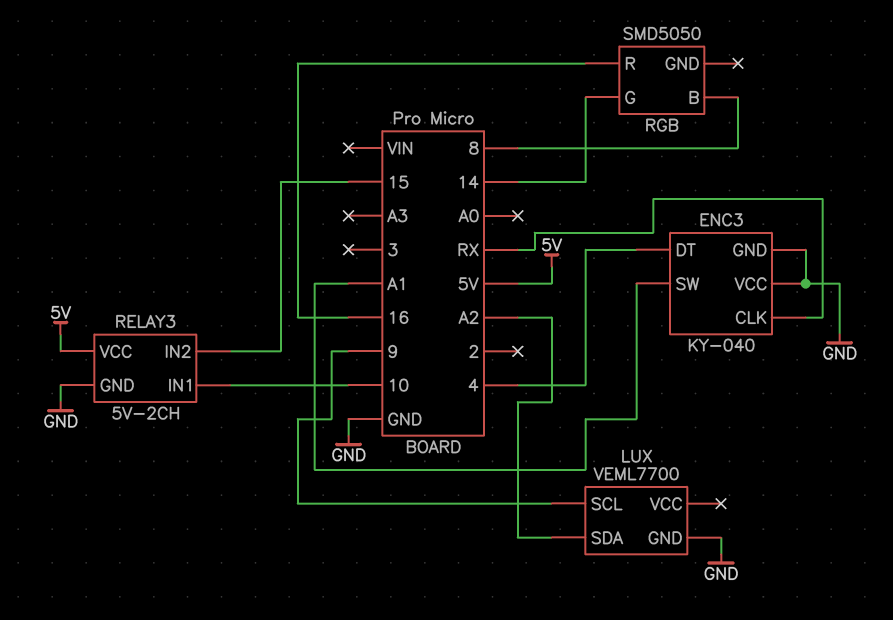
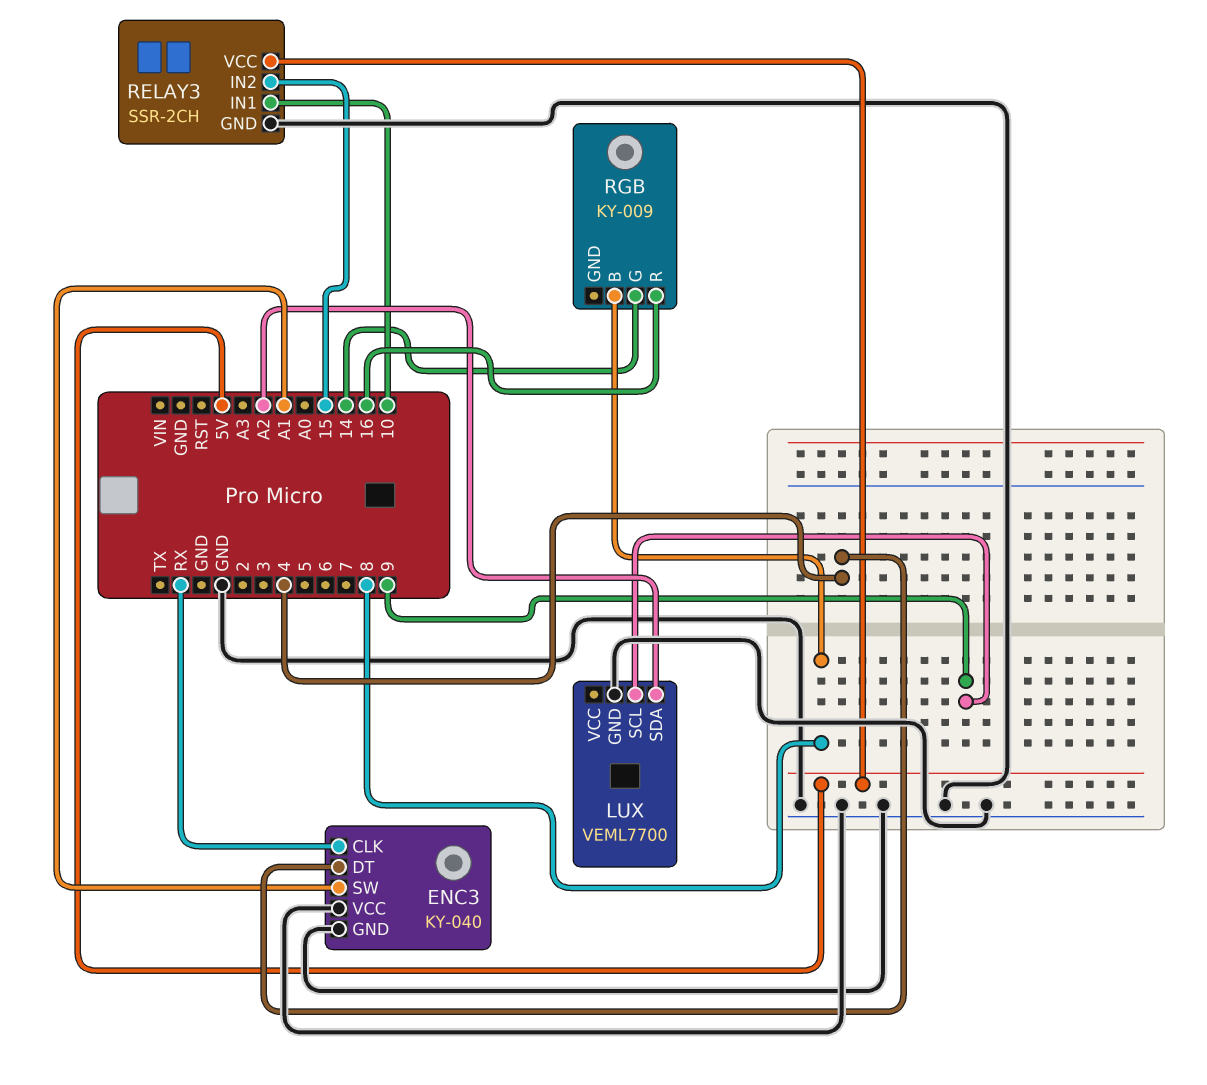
RELAY3: 5V-2CH -> SSR-2CH
RGB: SMD5050 -> KY-009

